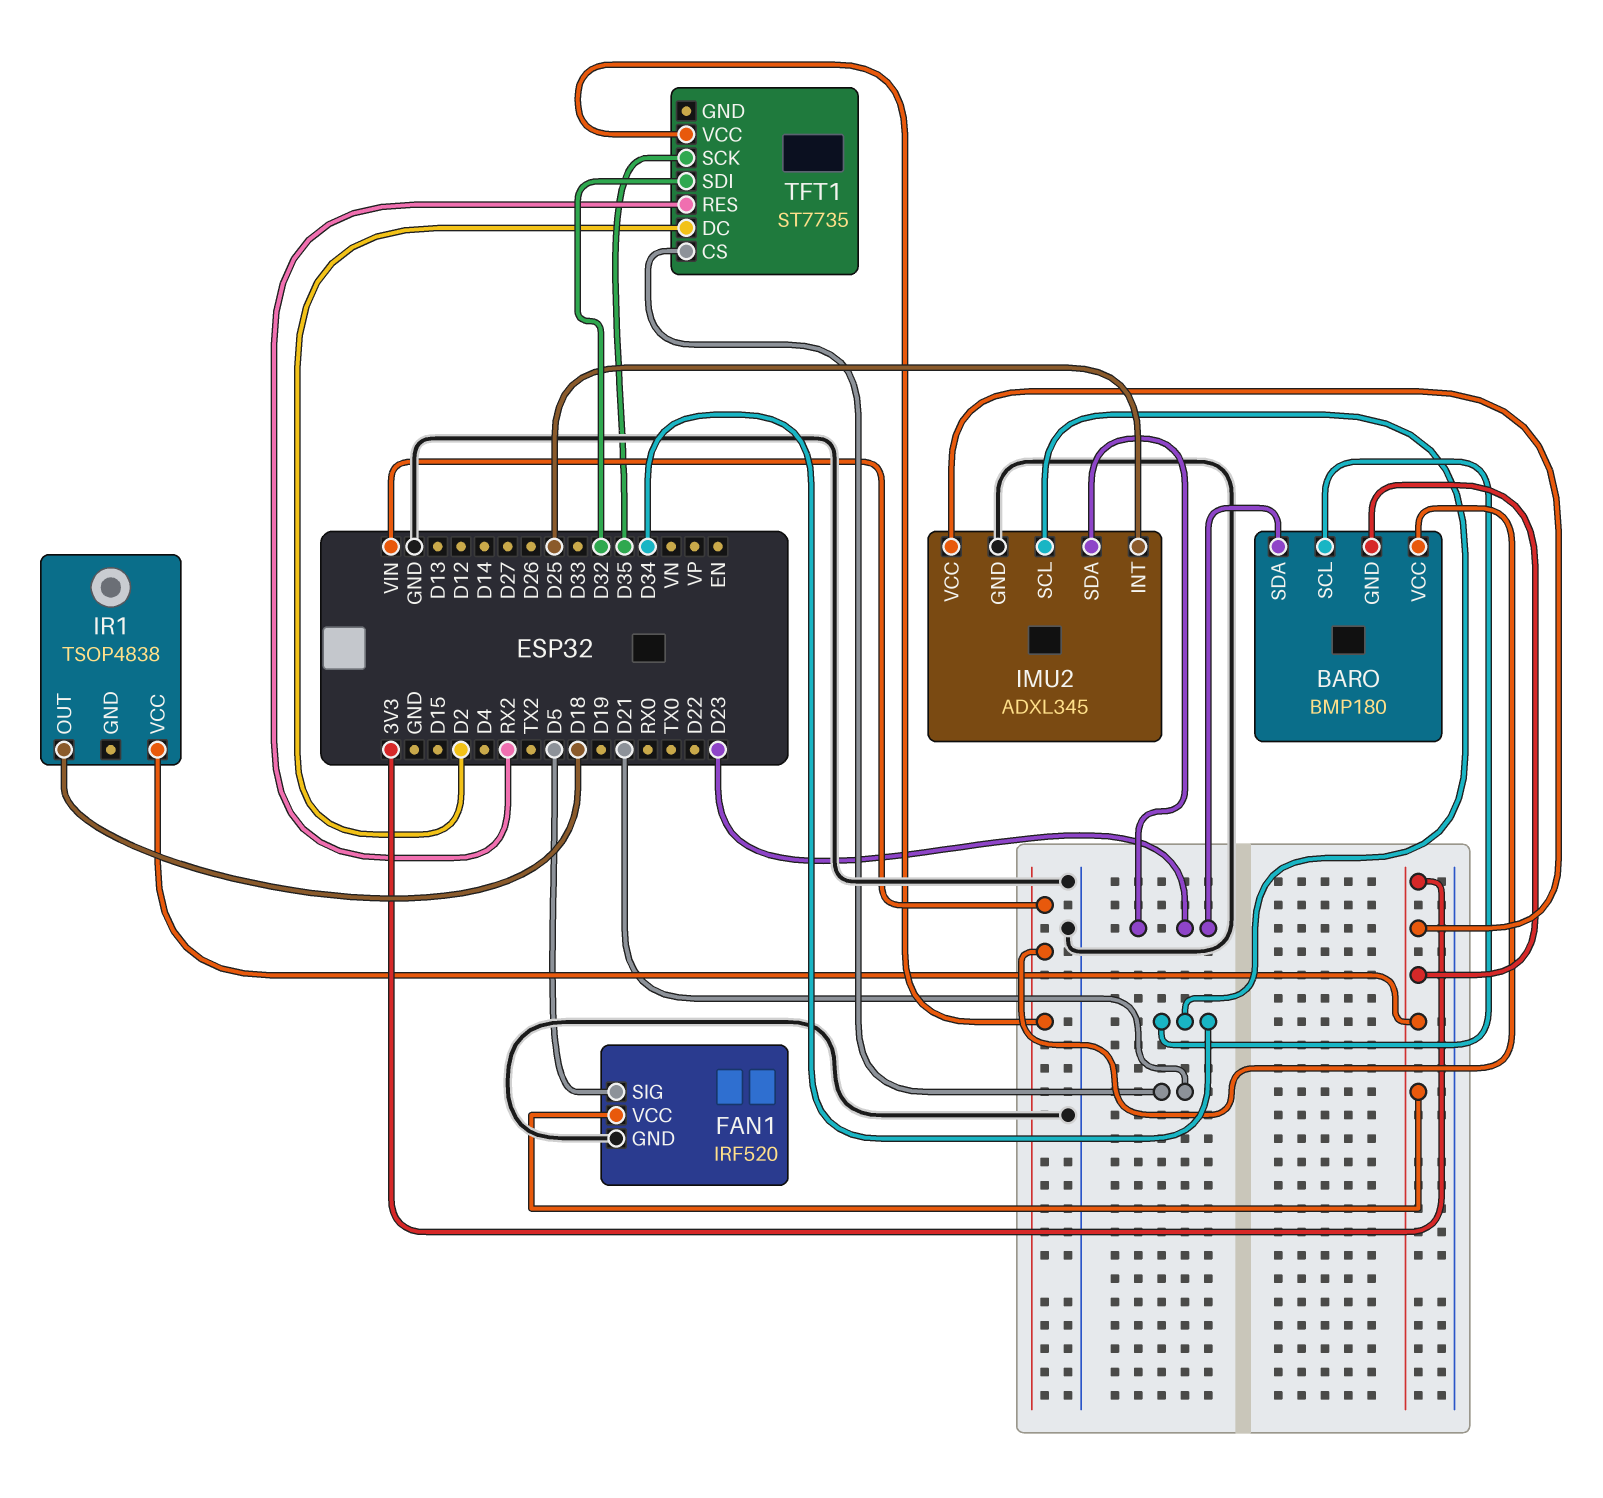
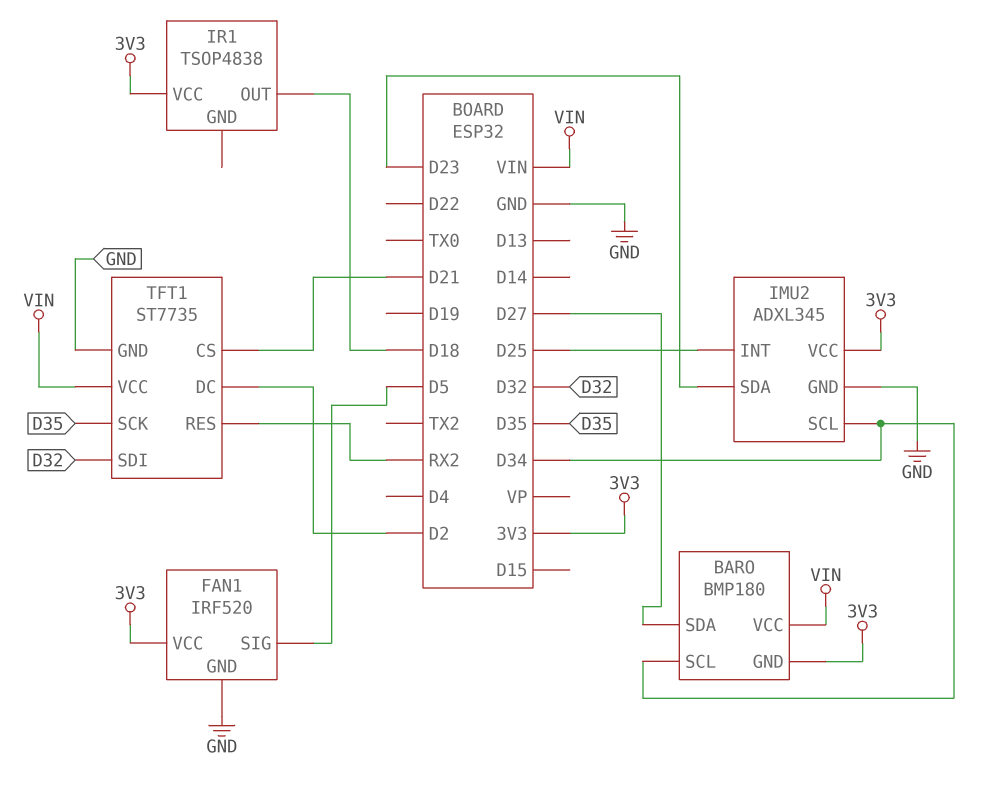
BARO pin SDA: D23 -> D27
TFT1 pin GND: none -> GND

